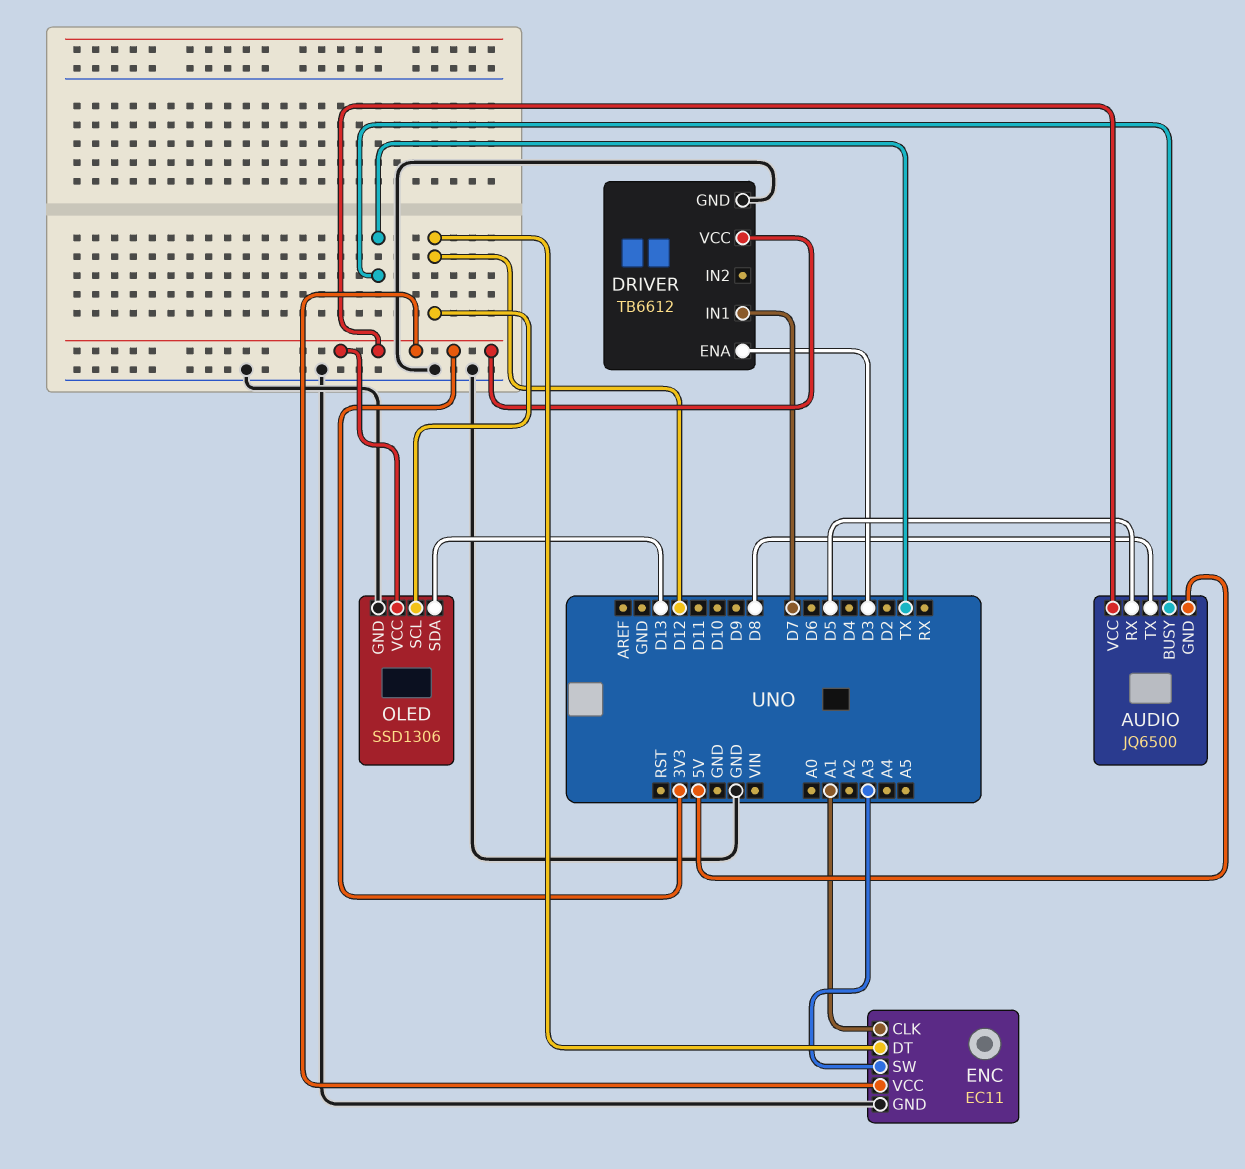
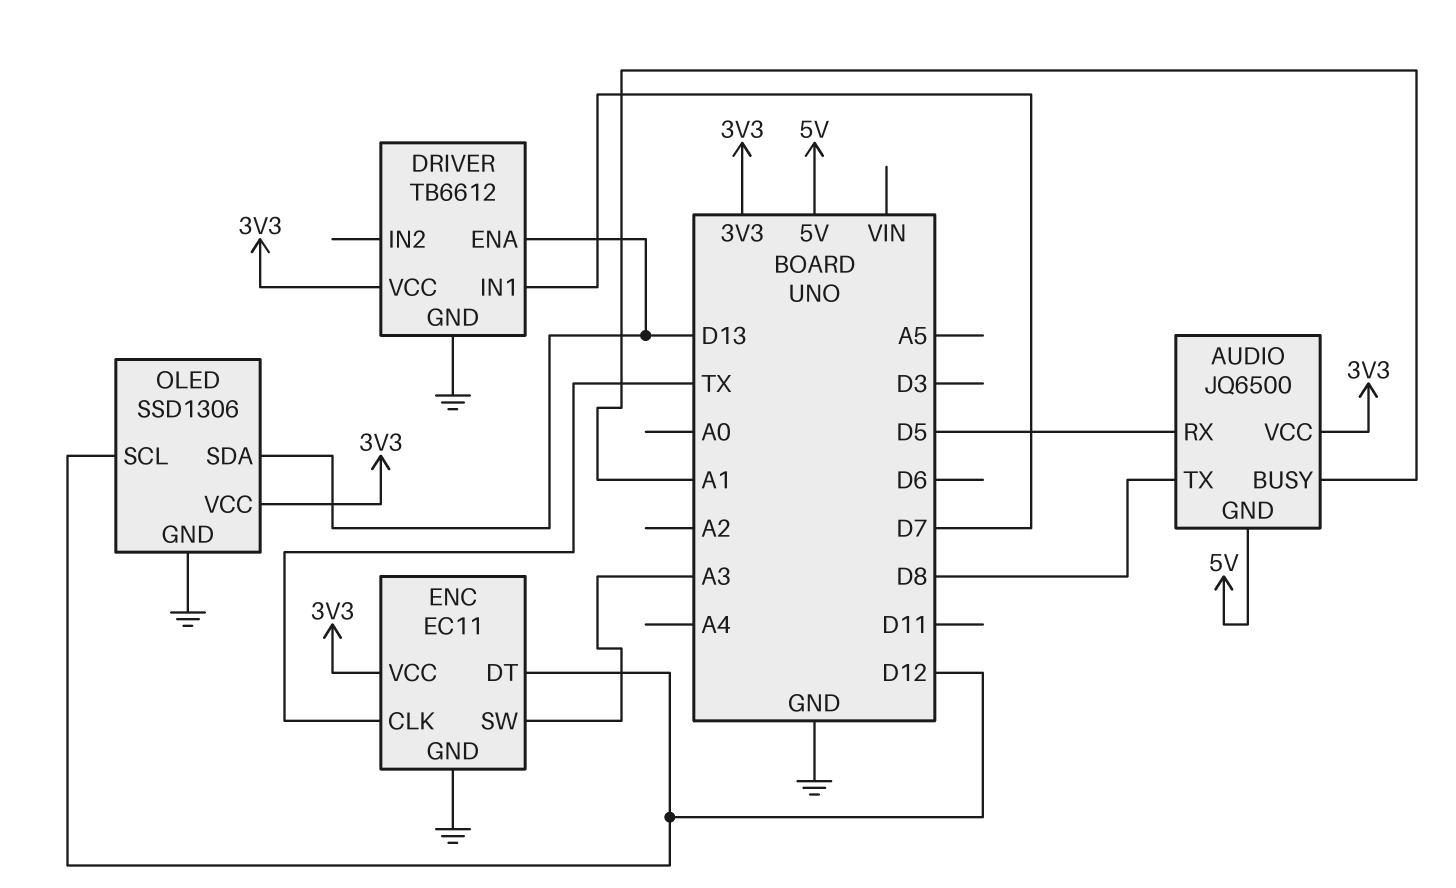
AUDIO pin BUSY: TX -> A1
DRIVER pin ENA: D3 -> D13
ENC pin CLK: A1 -> TX

